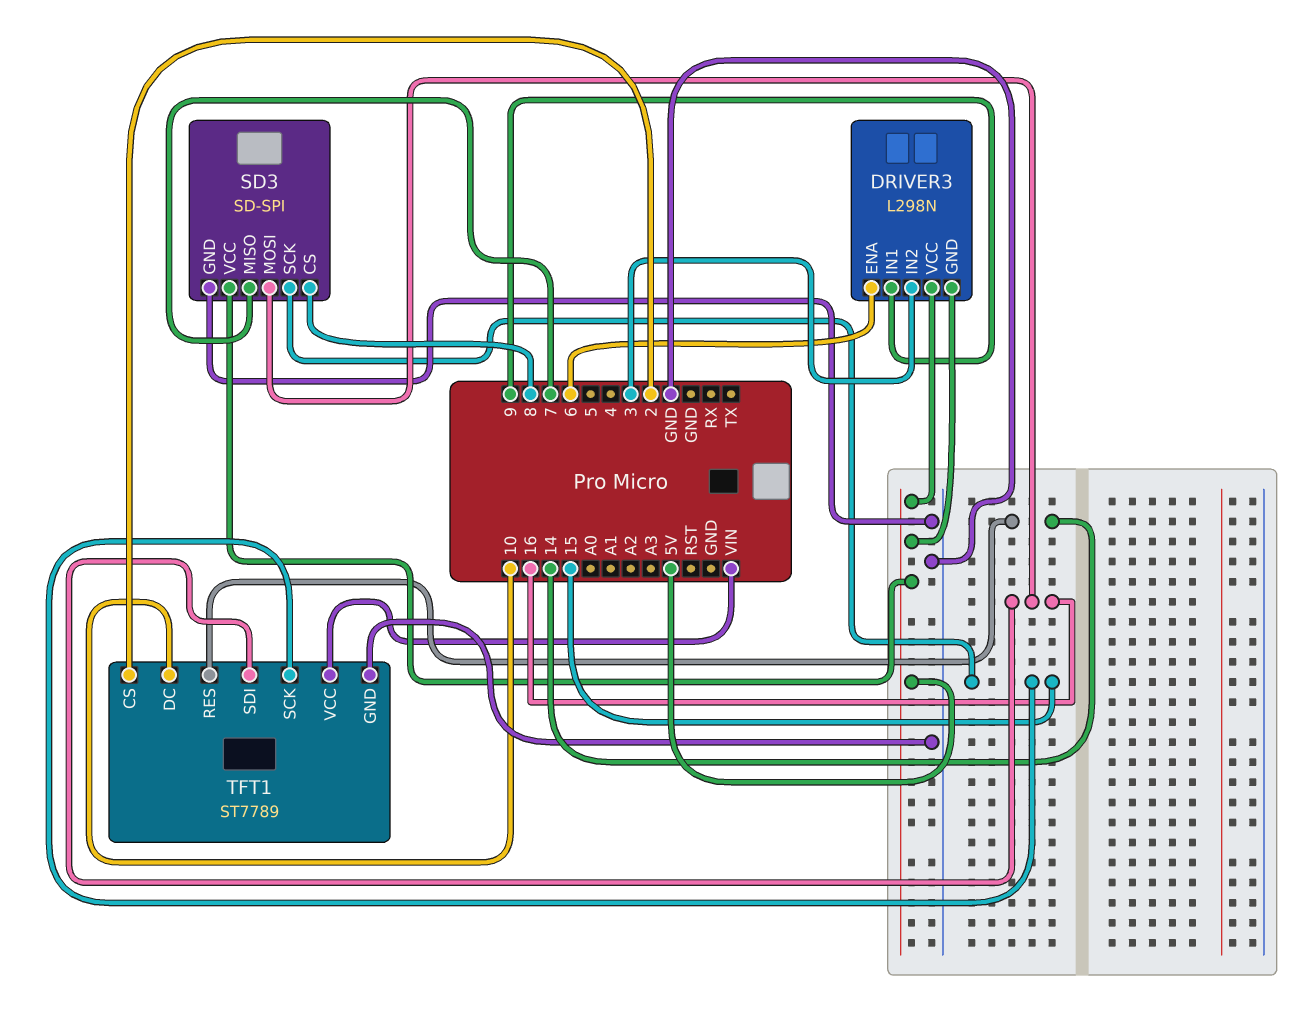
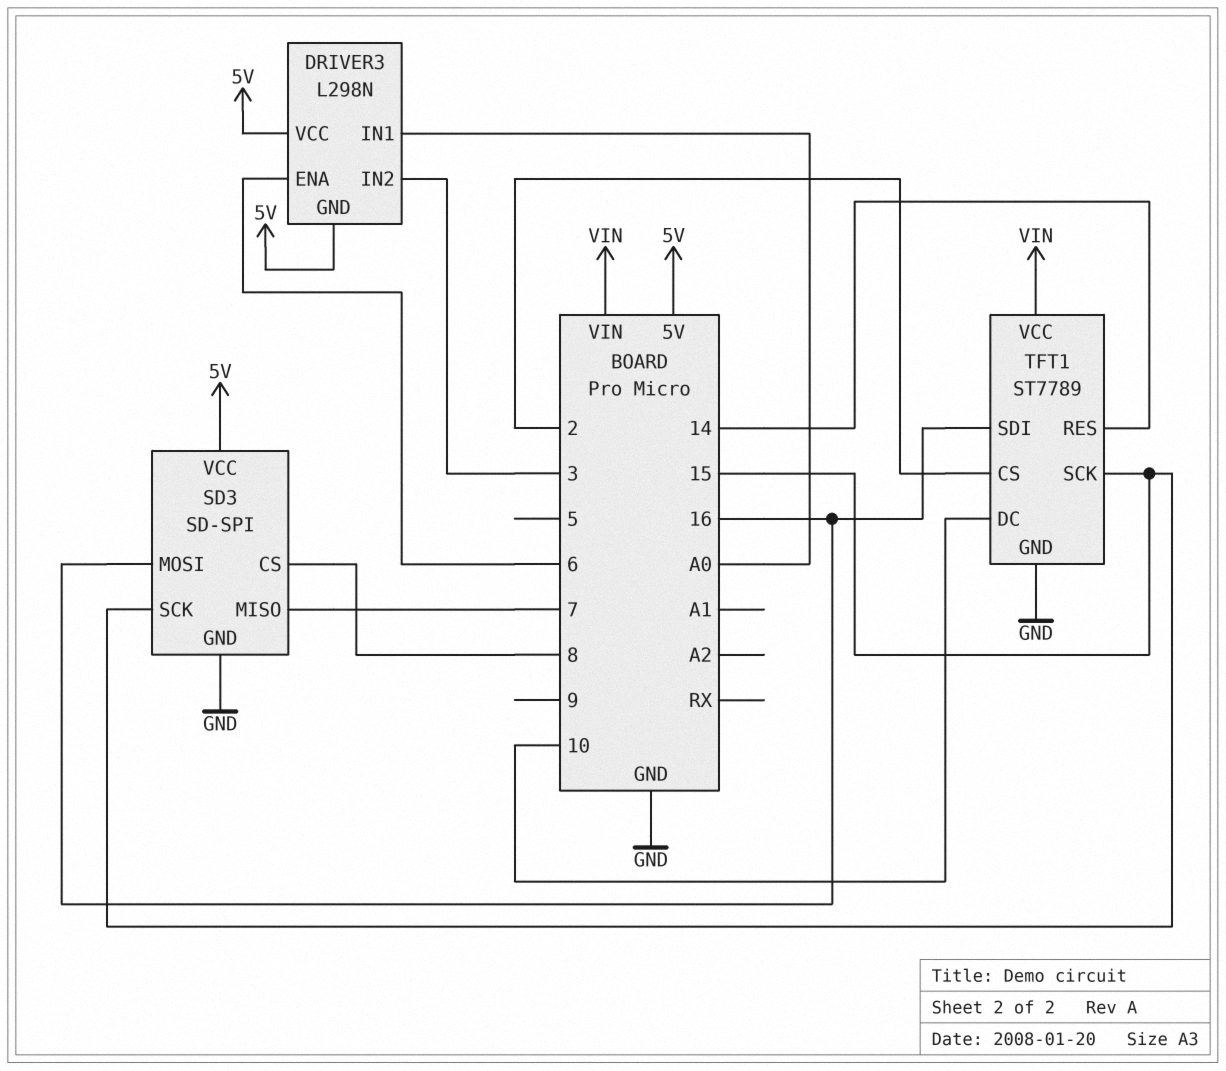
DRIVER3 pin IN1: 9 -> A0

